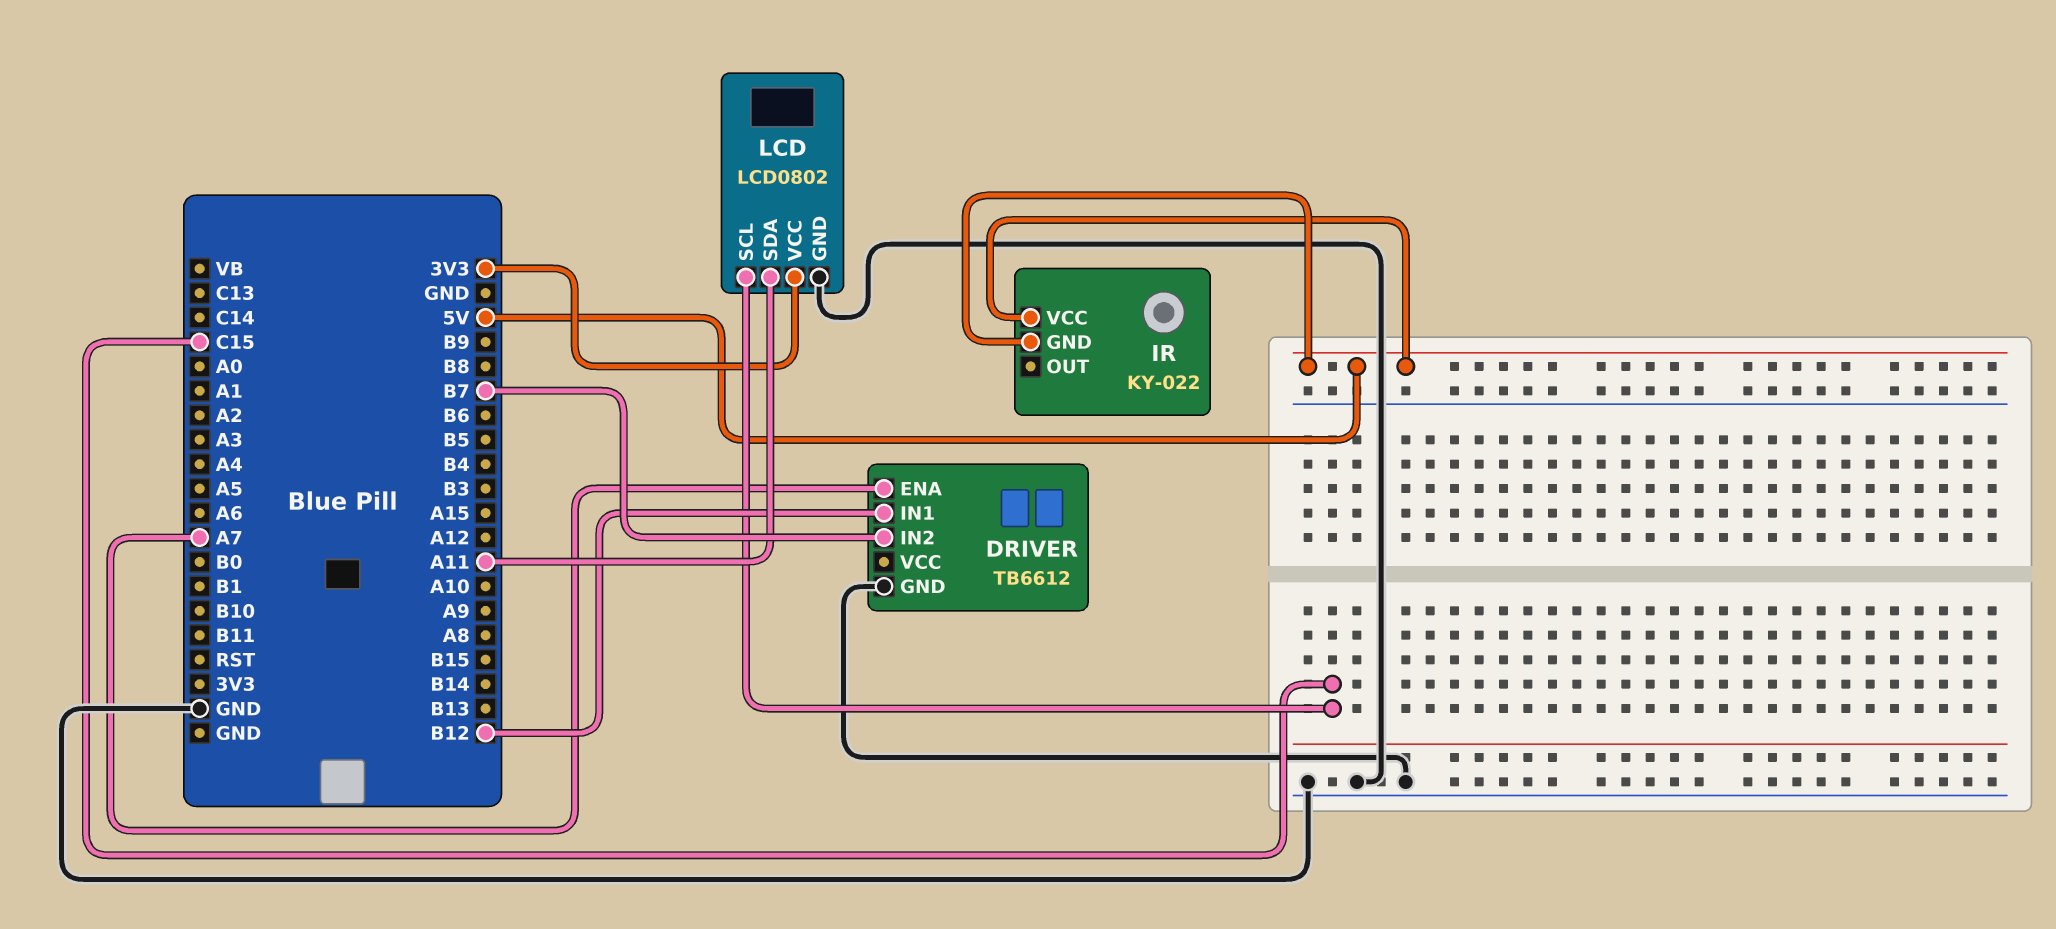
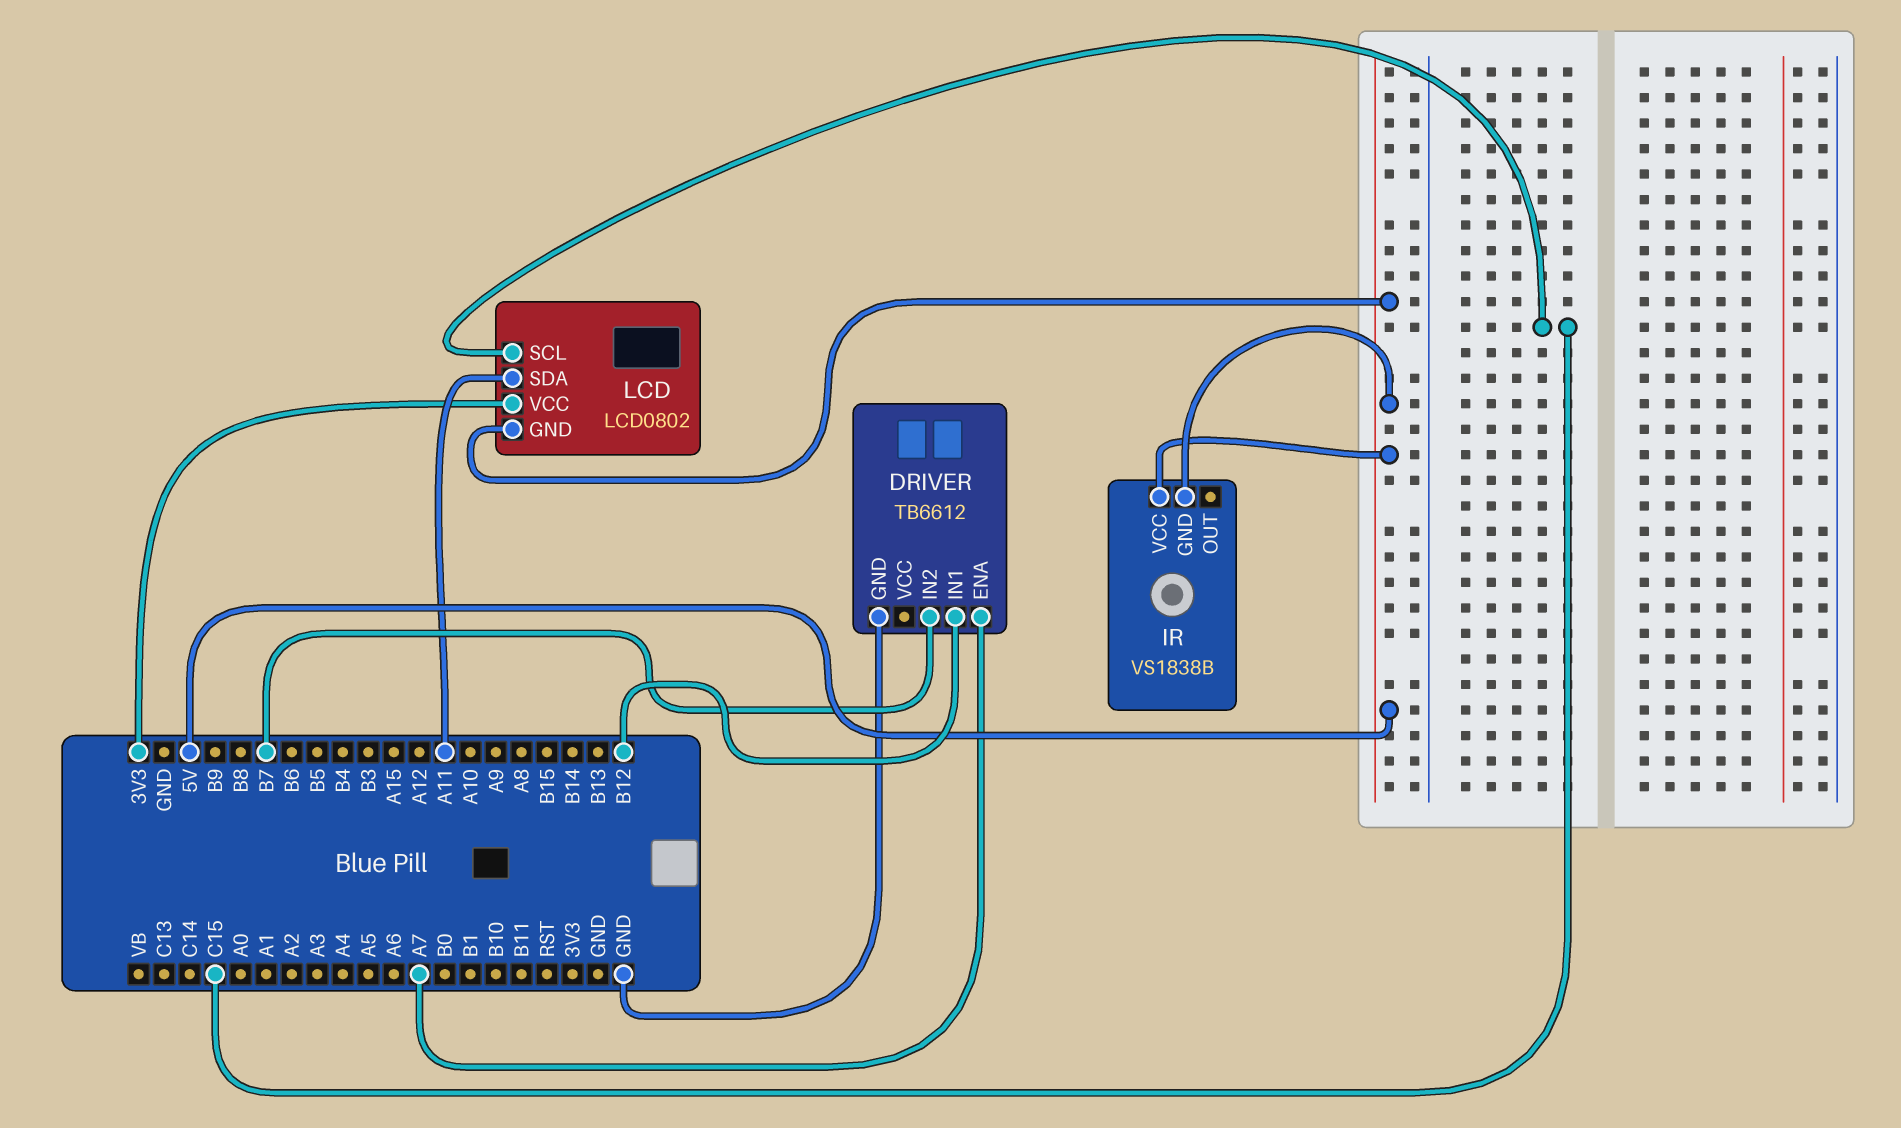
IR: KY-022 -> VS1838B
LCD pin GND: GND -> 5V

